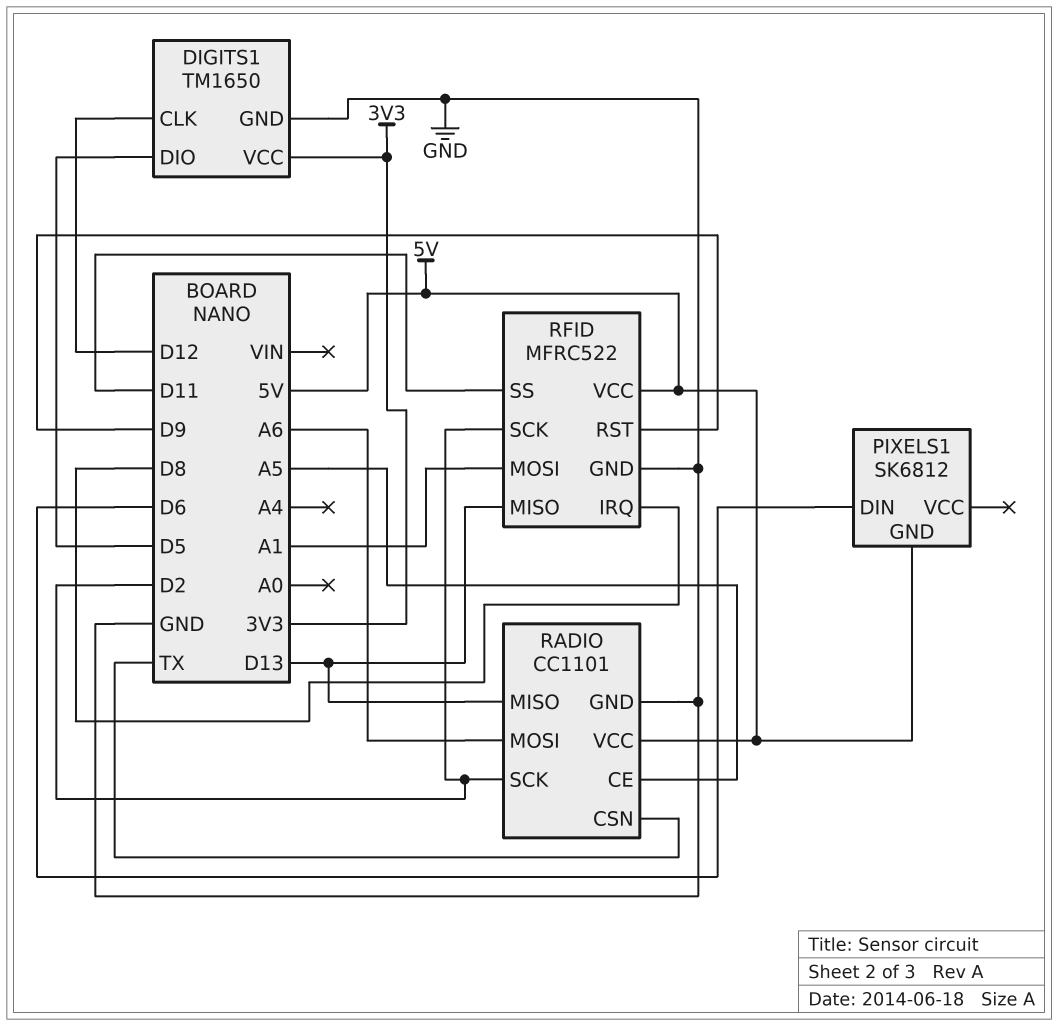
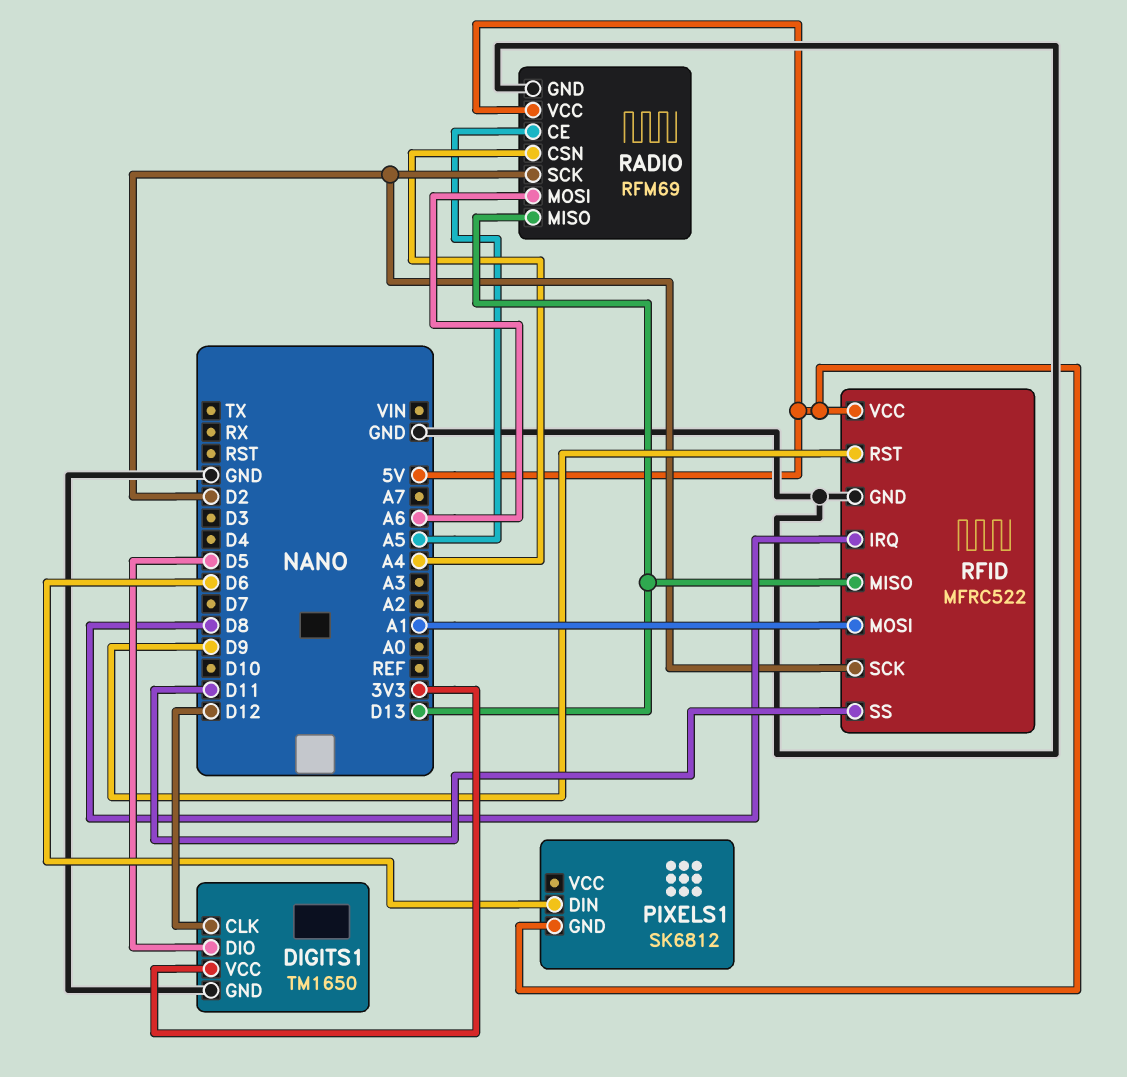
RADIO: CC1101 -> RFM69
RADIO pin CSN: TX -> A4

